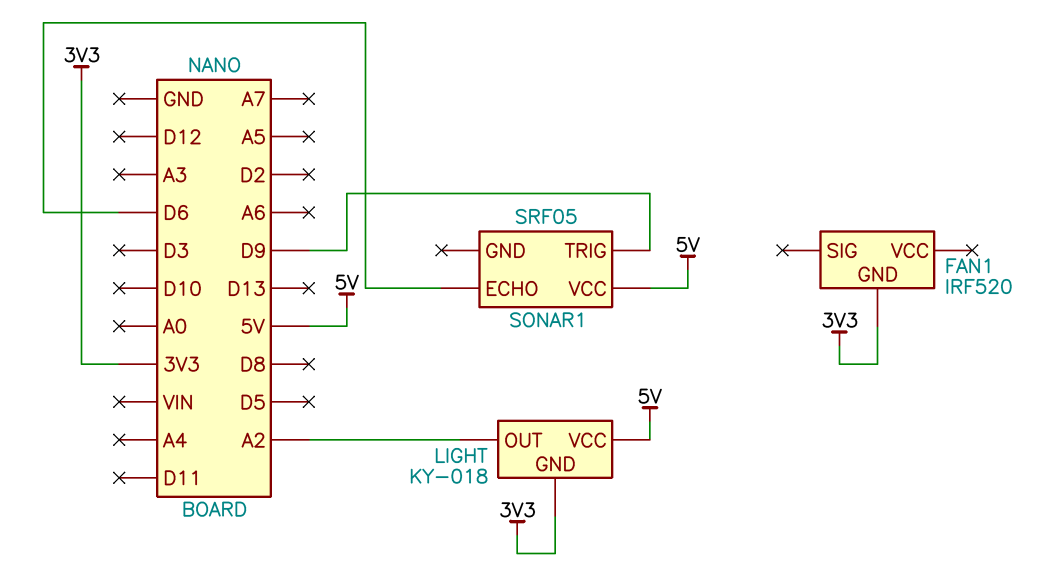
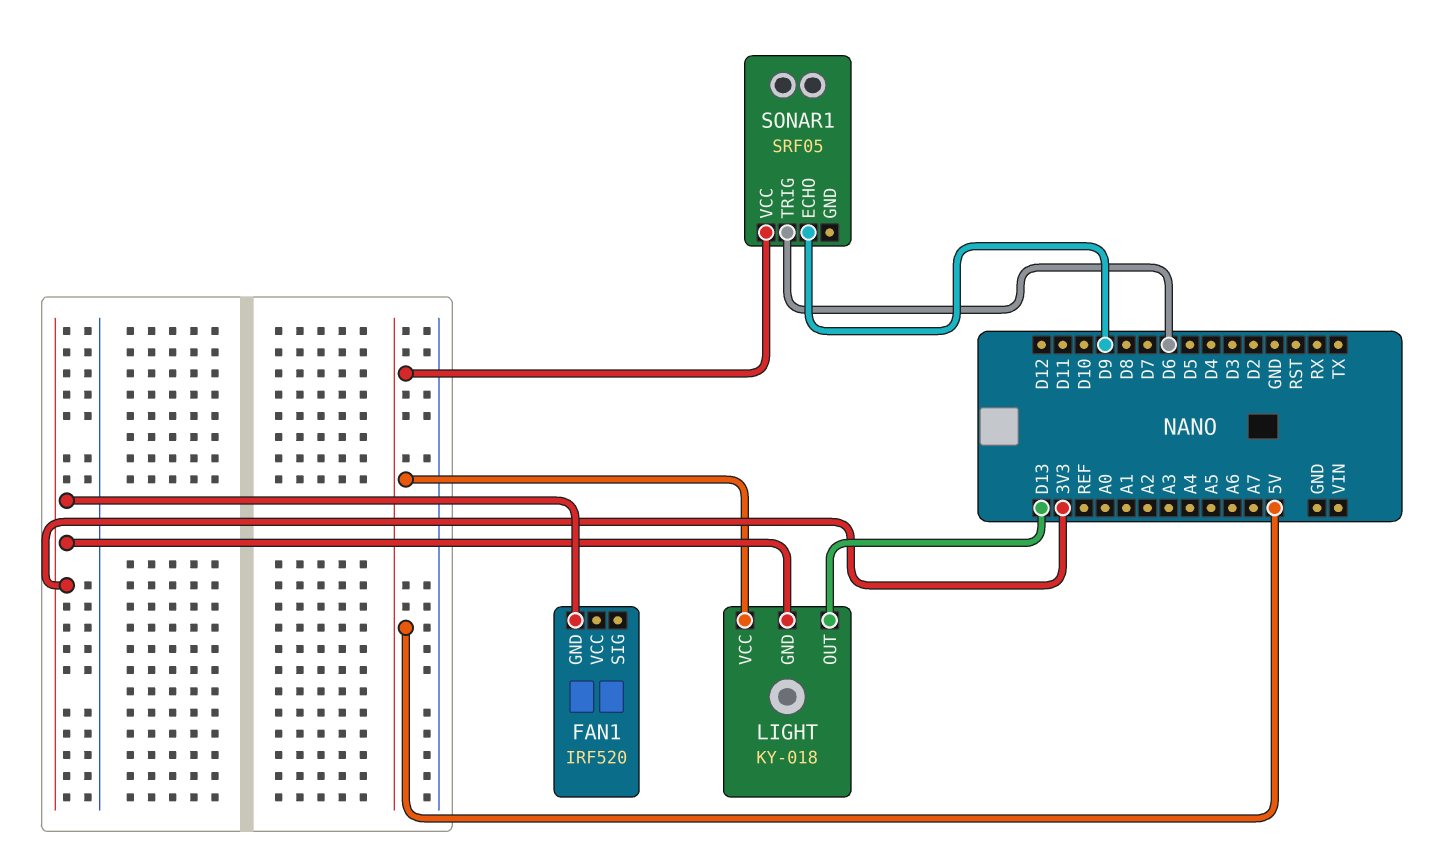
LIGHT pin OUT: A2 -> D13
SONAR1 pin ECHO: D6 -> D9
SONAR1 pin TRIG: D9 -> D6

